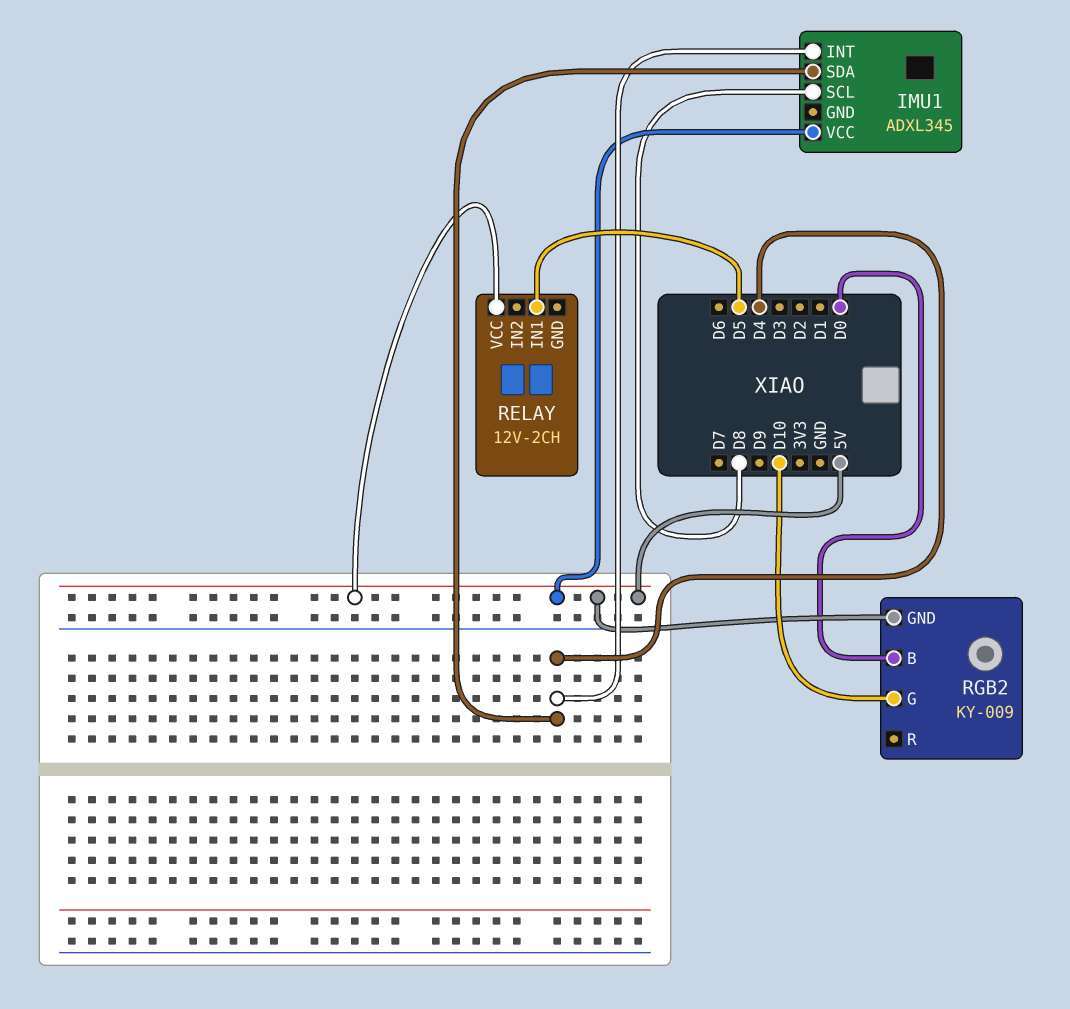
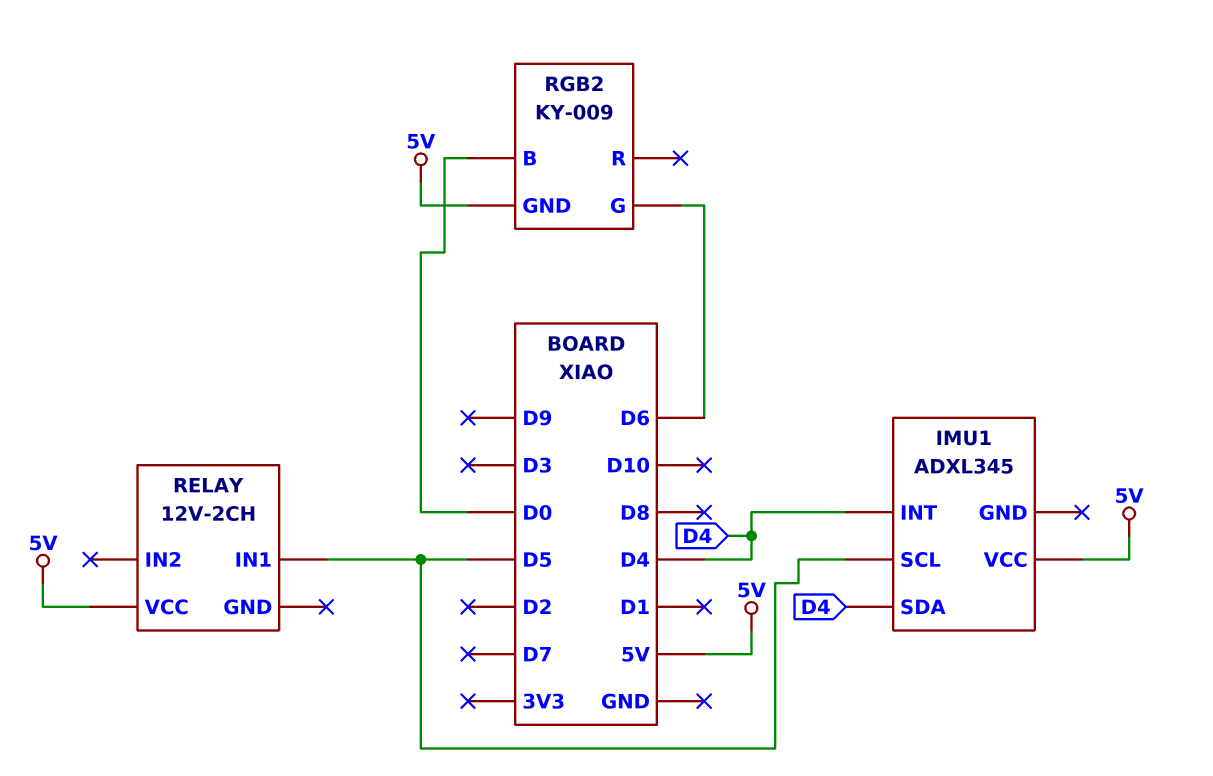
IMU1 pin SCL: D8 -> D5
RGB2 pin G: D10 -> D6

